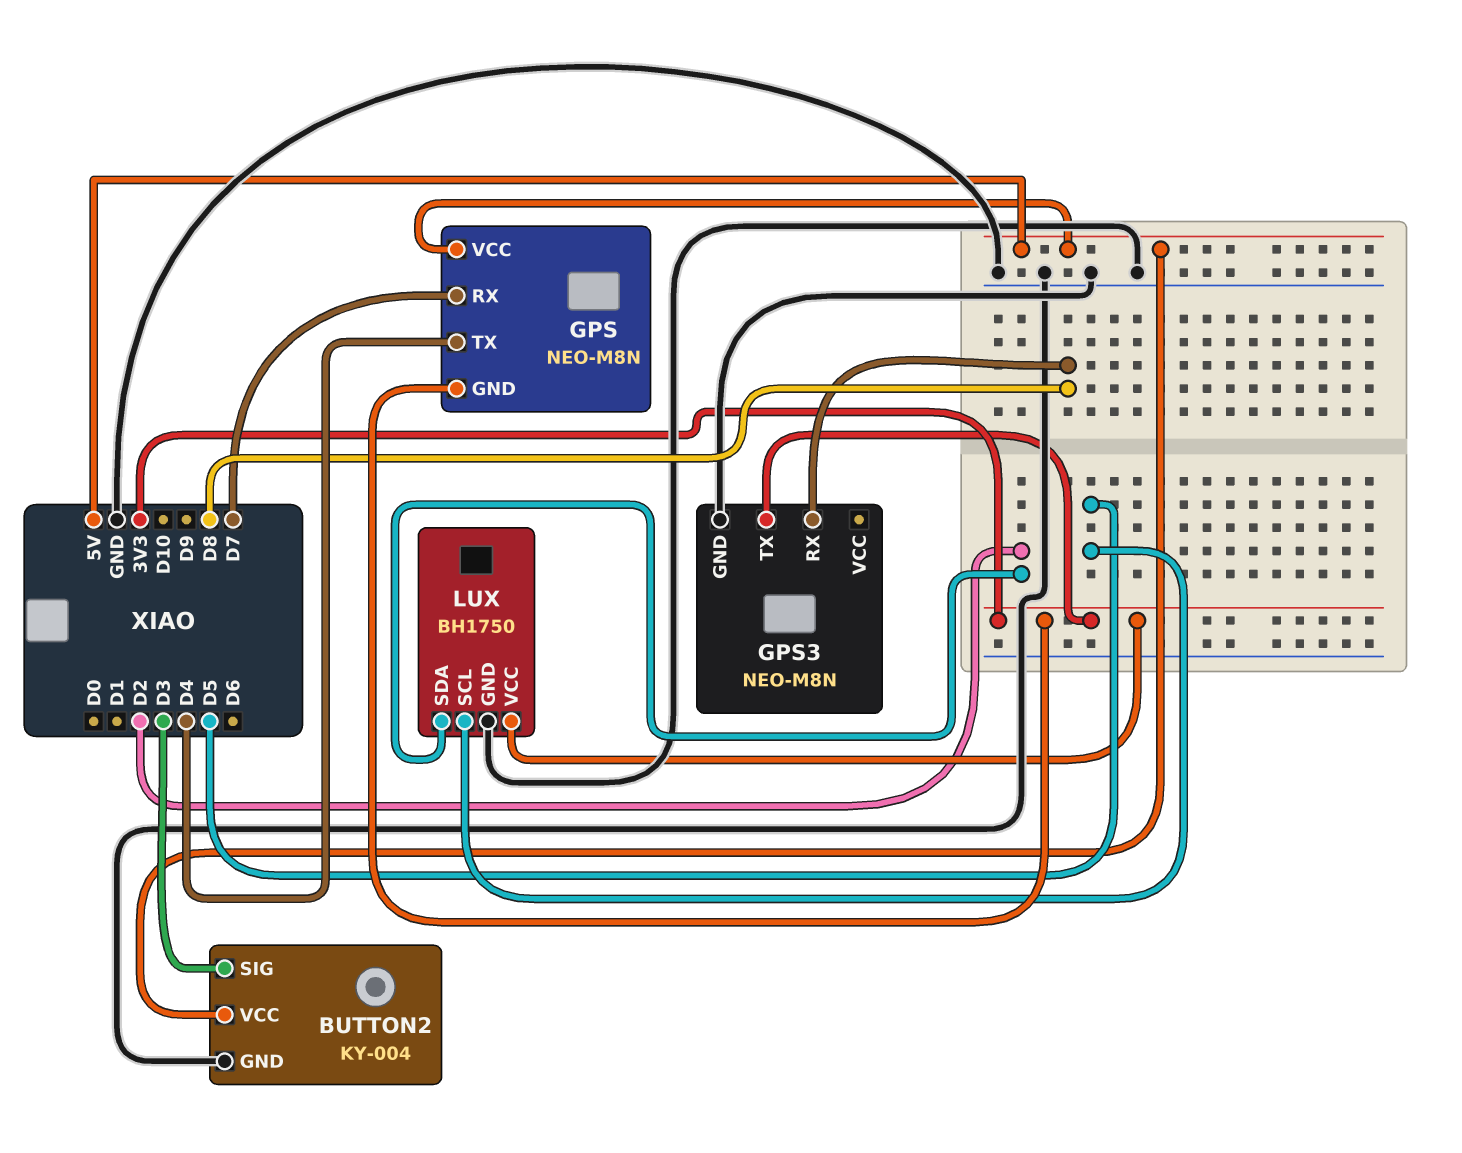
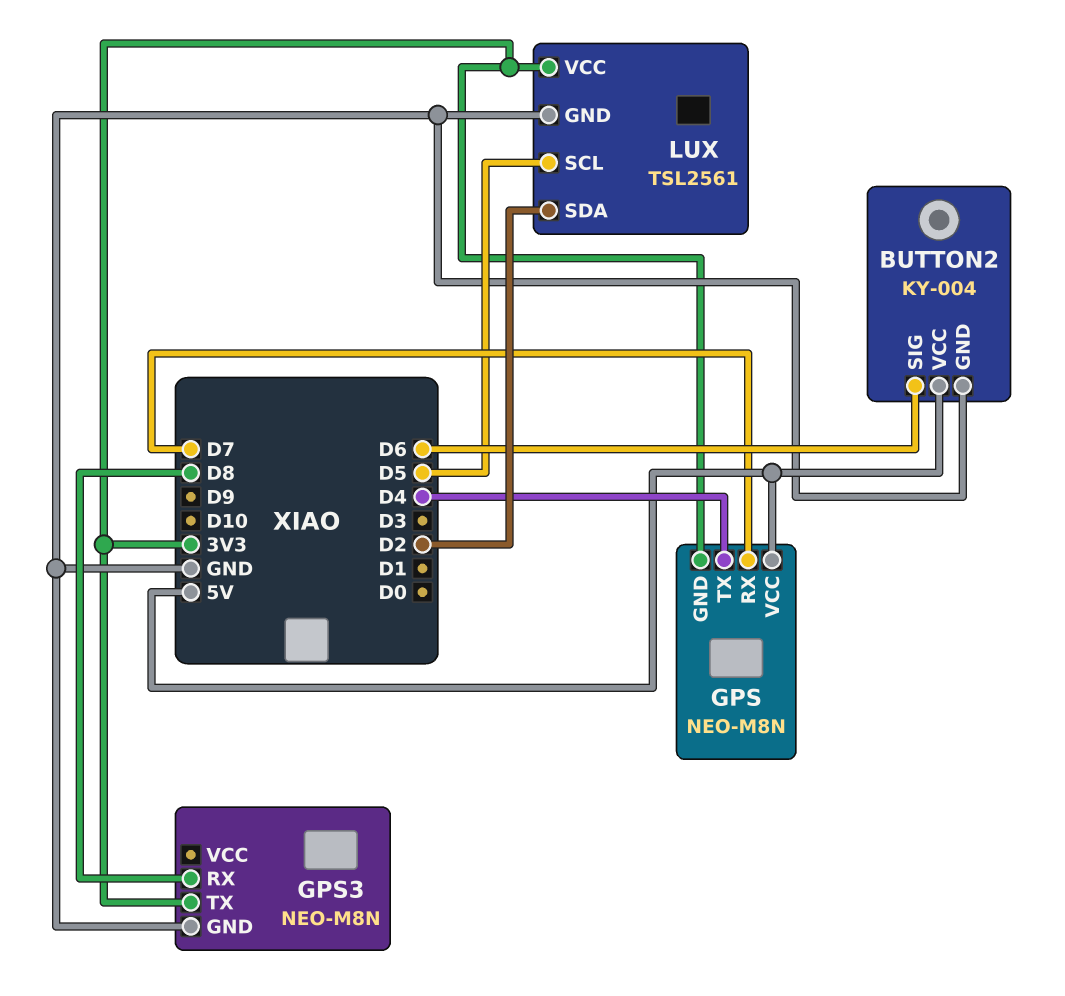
BUTTON2 pin SIG: D3 -> D6
LUX: BH1750 -> TSL2561

